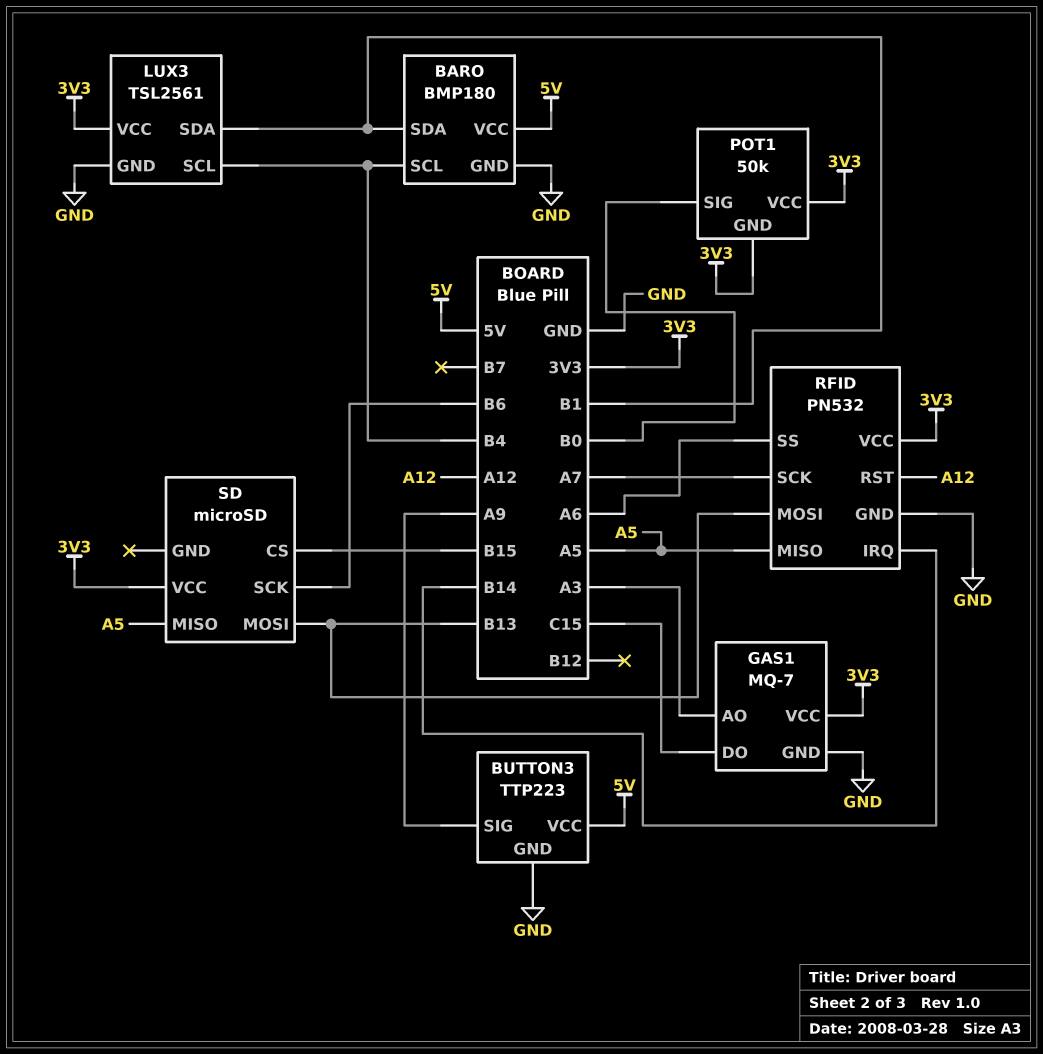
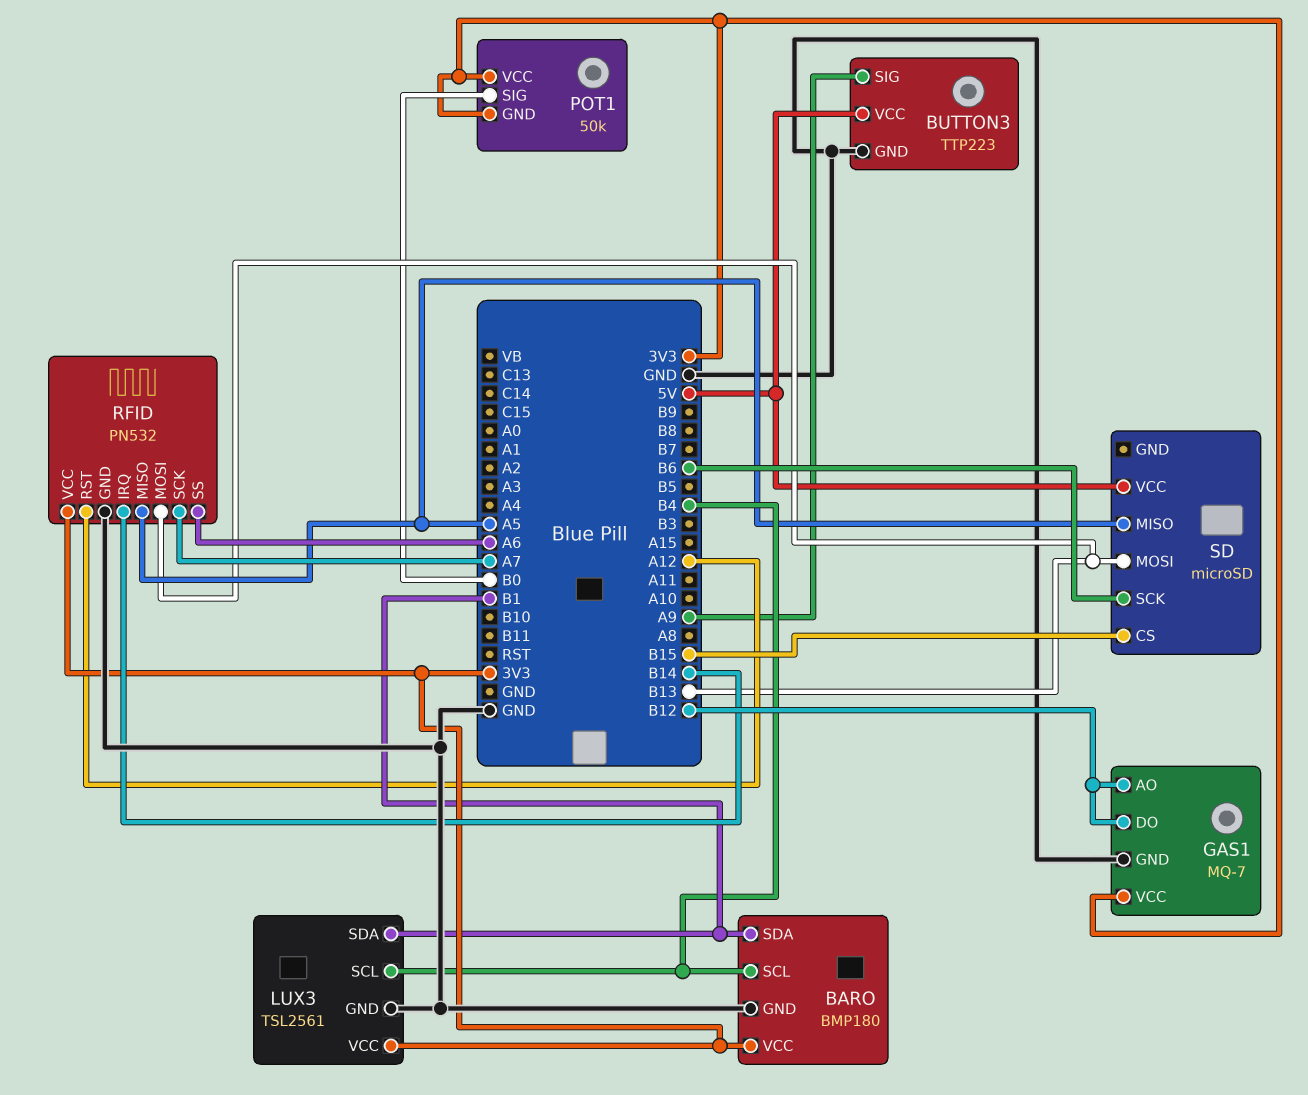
BARO pin VCC: 5V -> 3V3
GAS1 pin AO: A3 -> B12
GAS1 pin DO: C15 -> B12
SD pin VCC: 3V3 -> 5V

